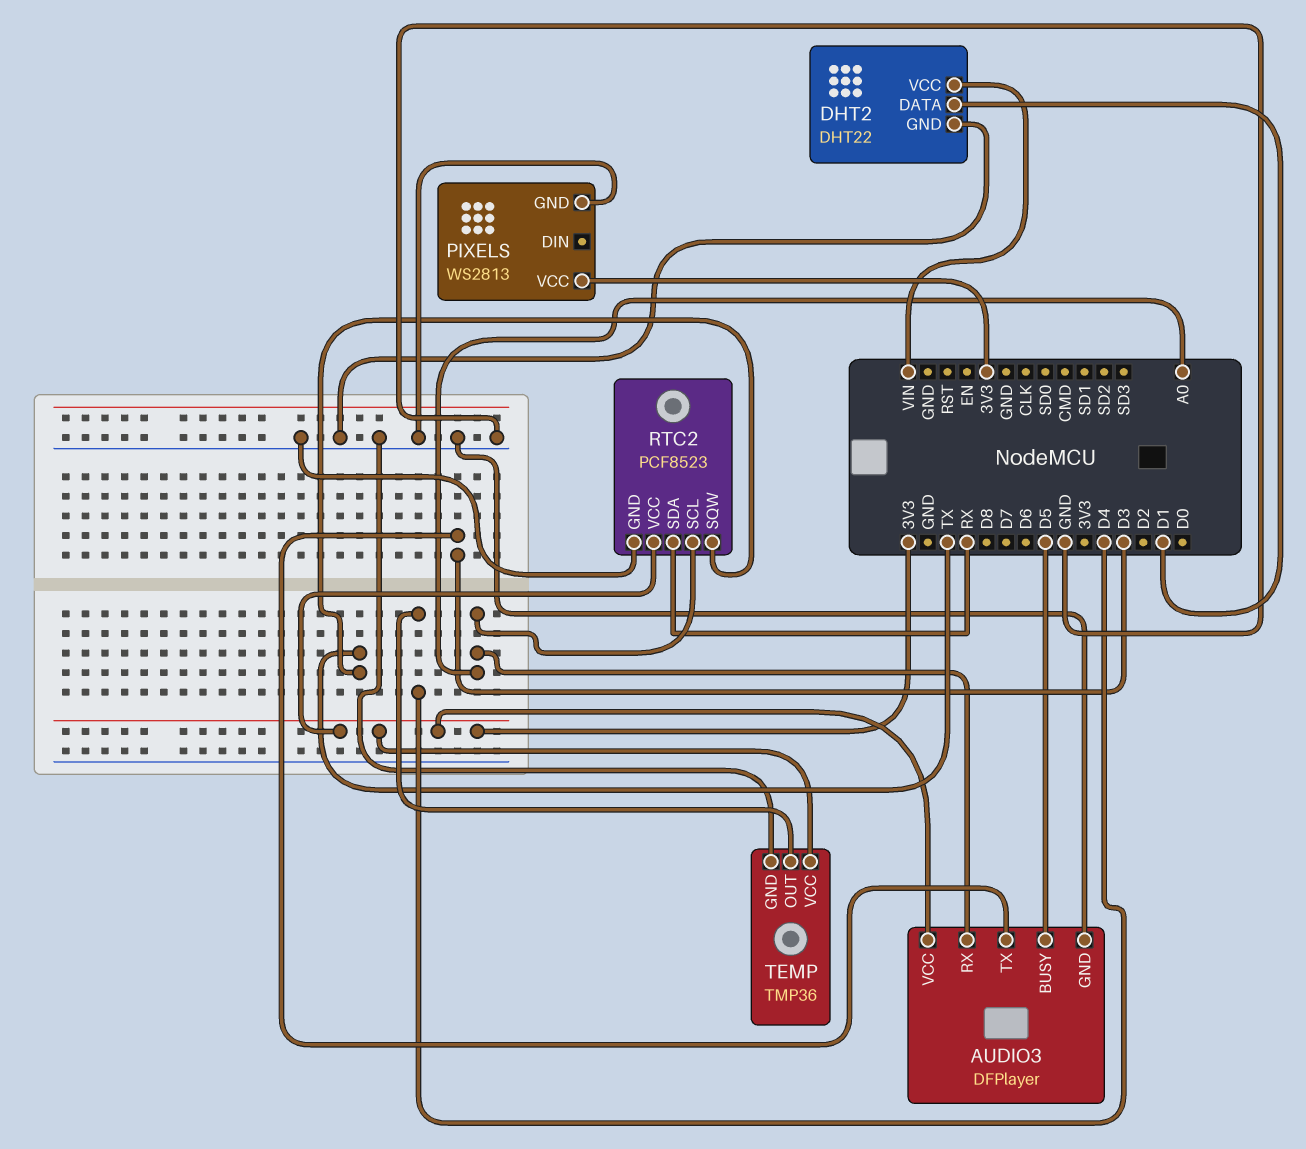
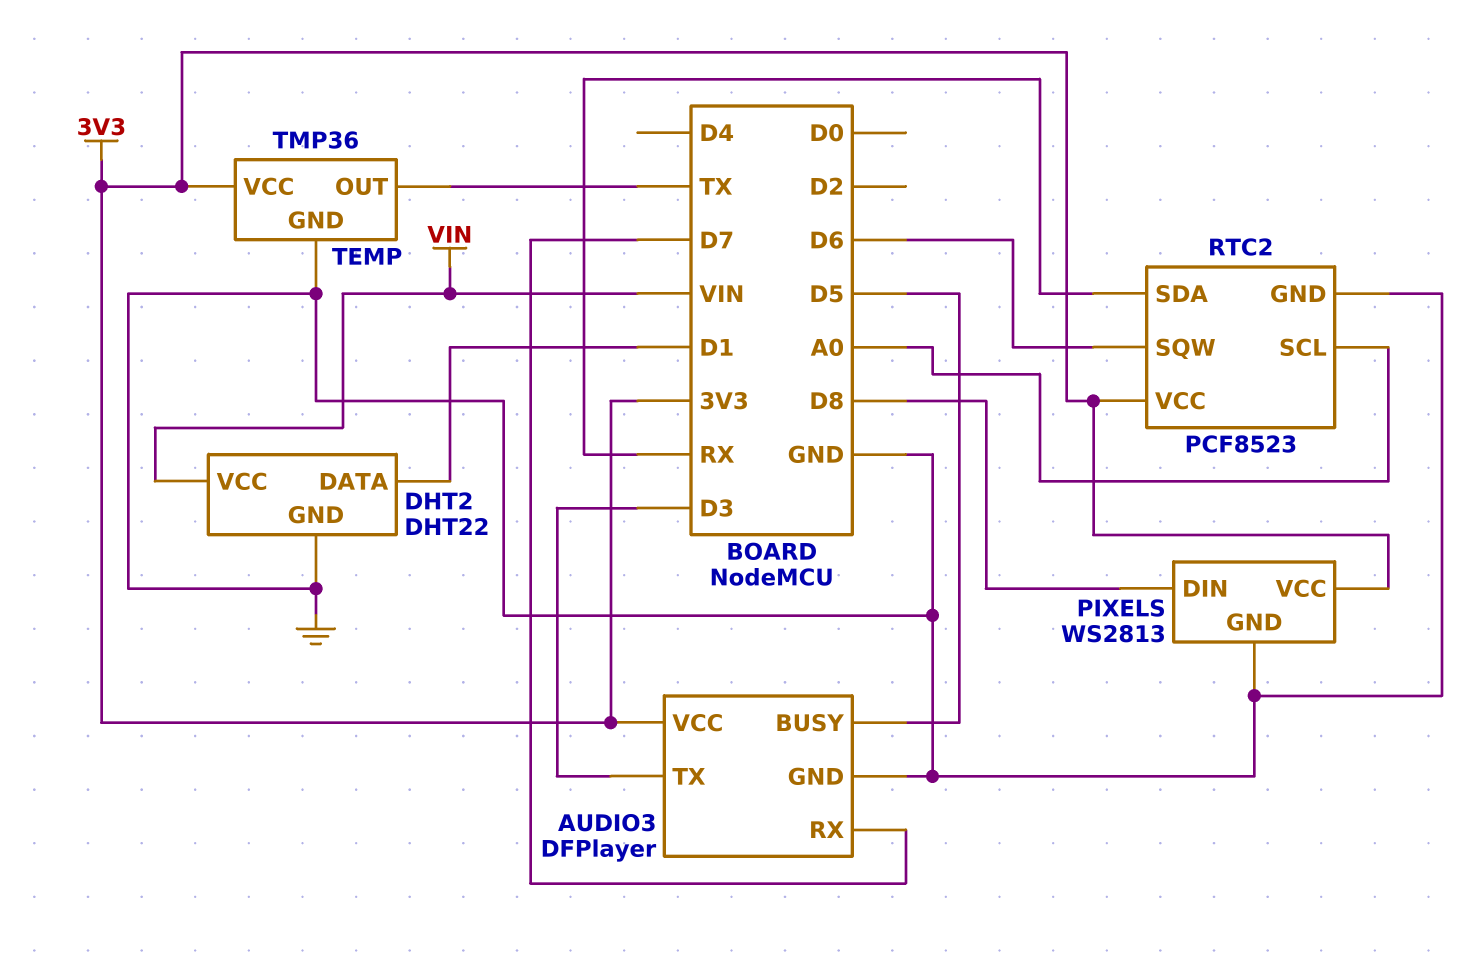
AUDIO3 pin RX: A0 -> D7
PIXELS pin DIN: none -> D8
RTC2 pin SQW: TX -> D6
TEMP pin OUT: D4 -> TX

